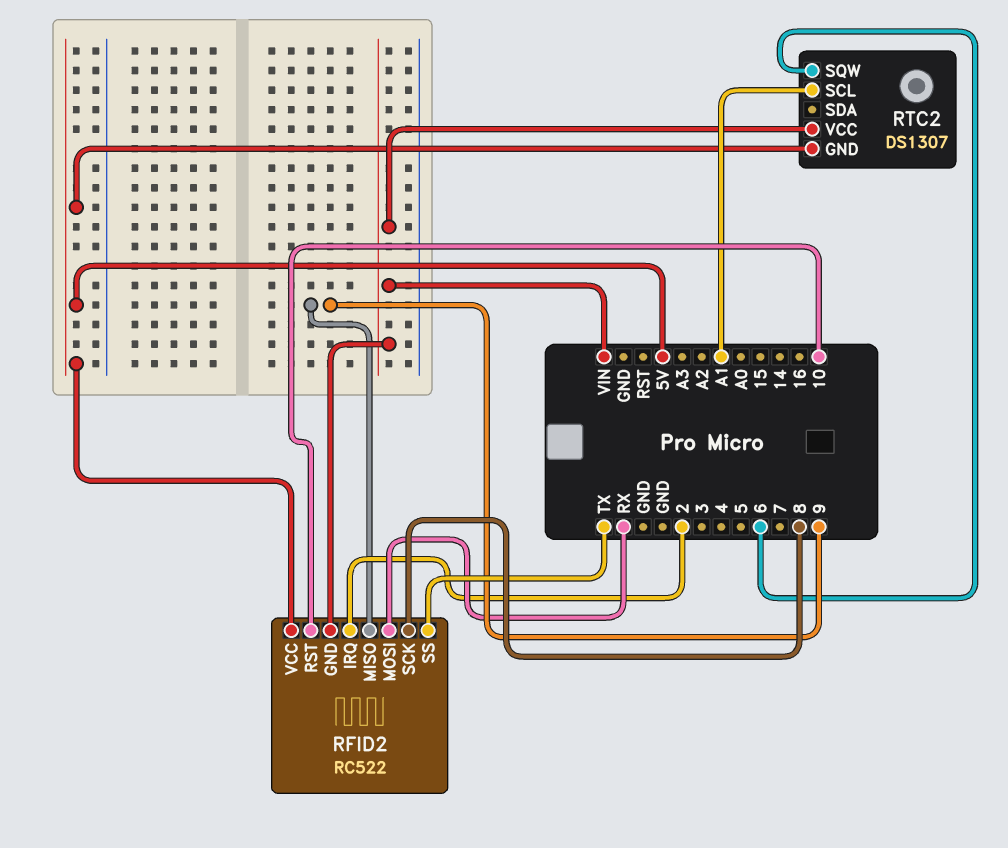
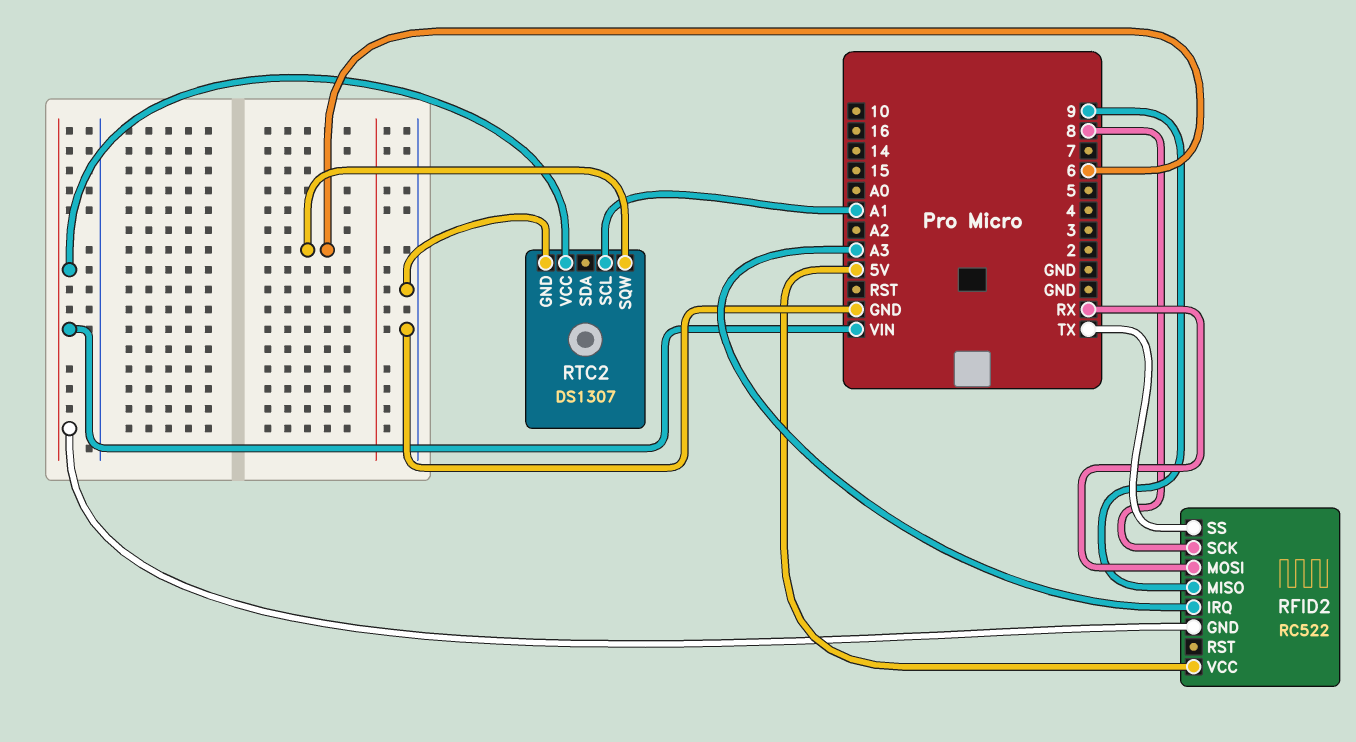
RFID2 pin IRQ: 2 -> A3
RFID2 pin RST: 10 -> none
RTC2 pin GND: 5V -> GND

